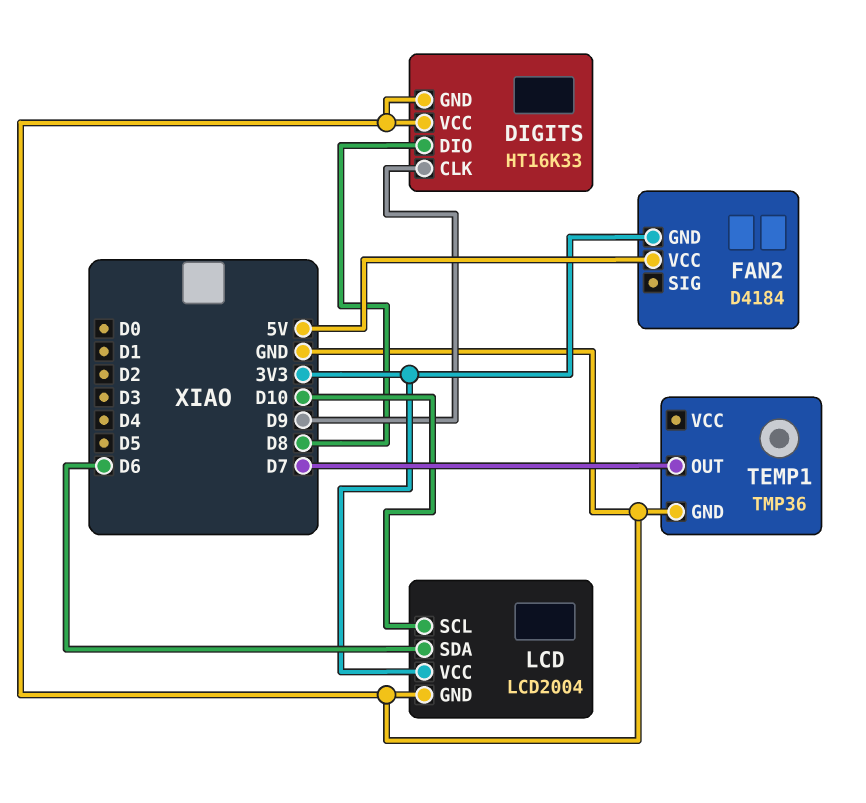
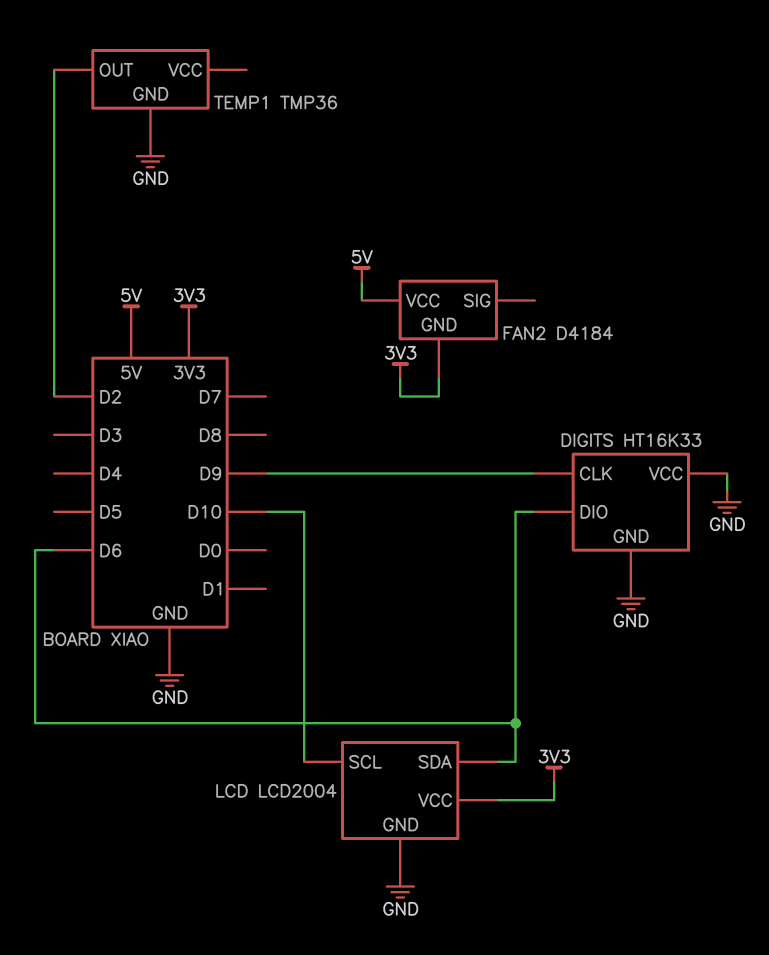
DIGITS pin DIO: D8 -> D6
TEMP1 pin OUT: D7 -> D2

